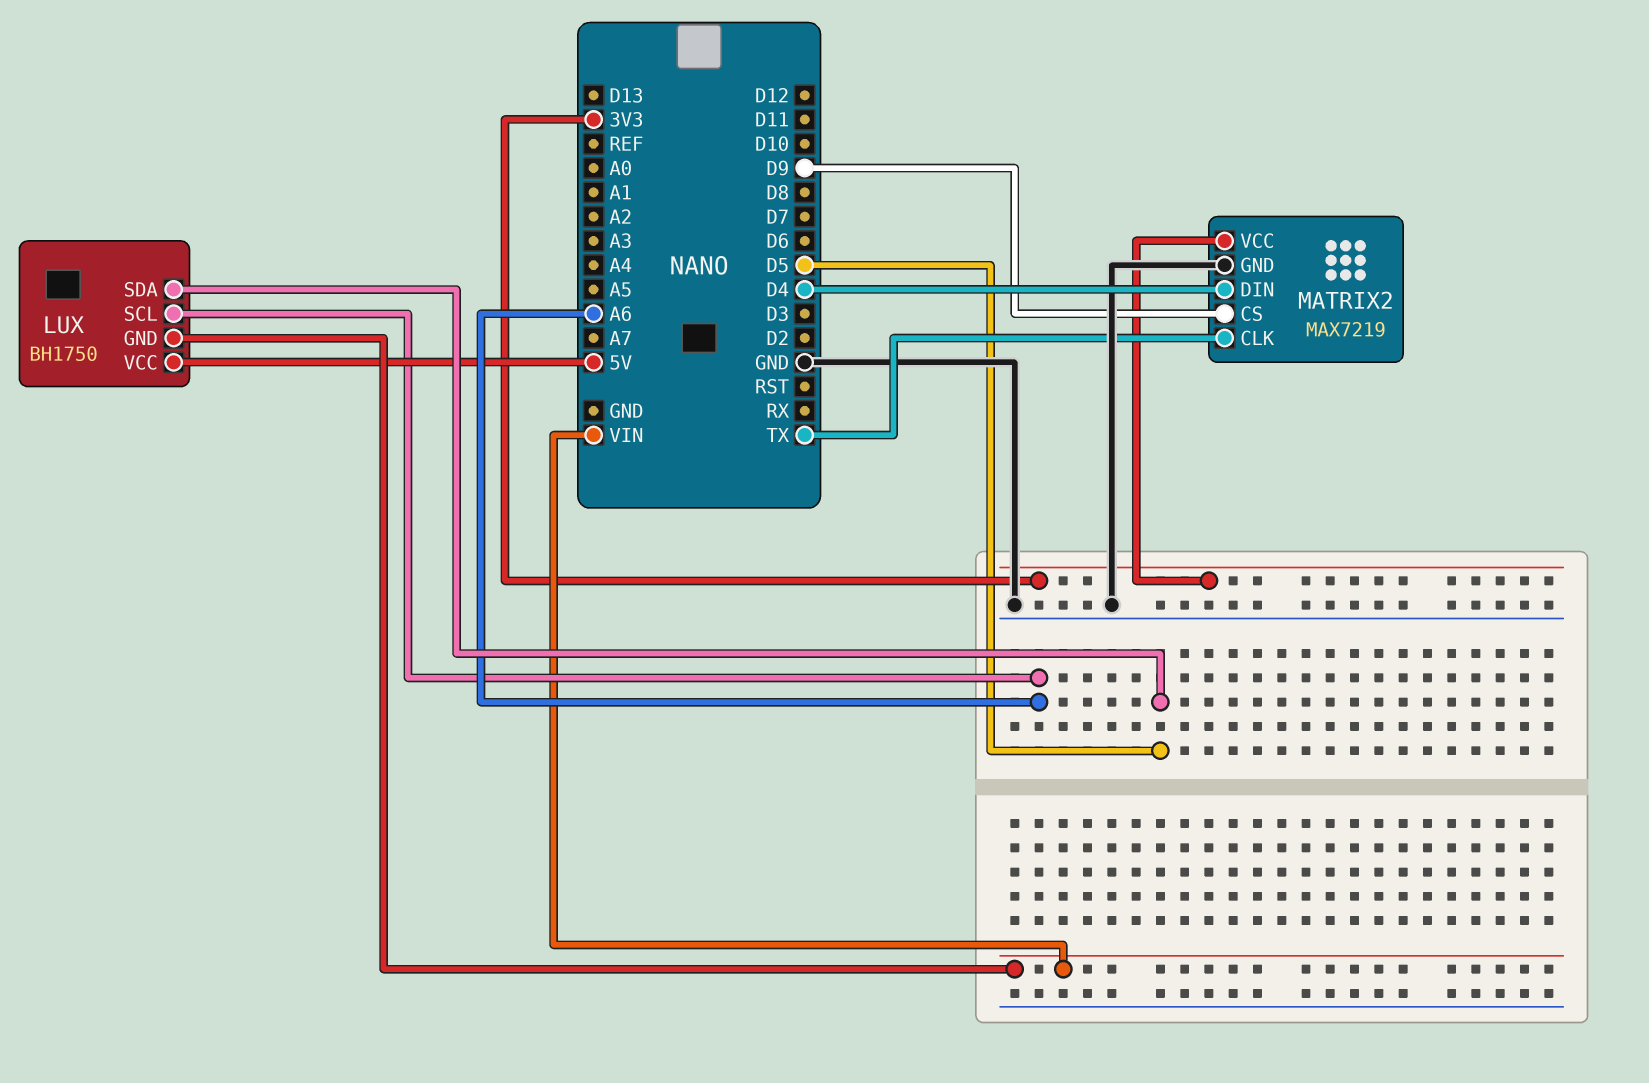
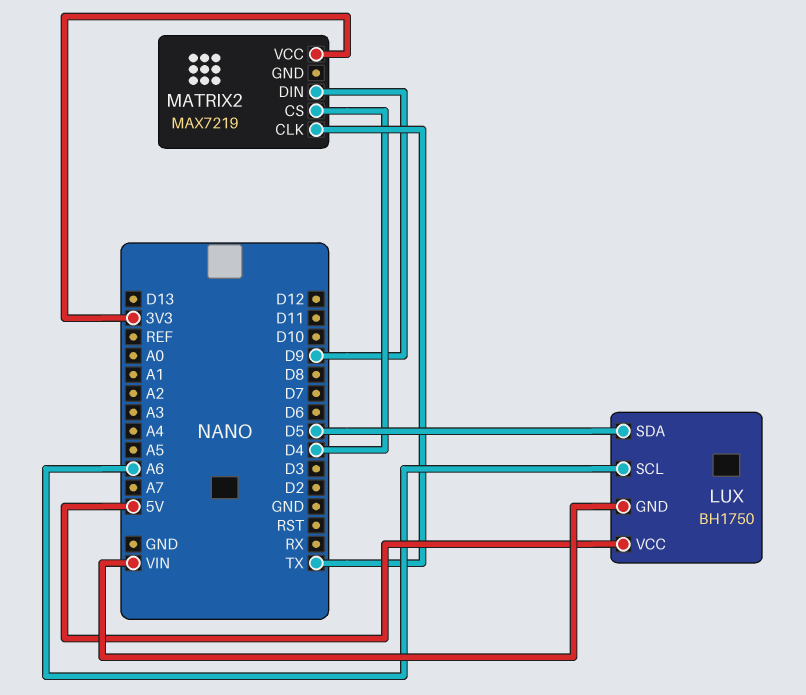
MATRIX2 pin CS: D9 -> D4
MATRIX2 pin DIN: D4 -> D9
MATRIX2 pin GND: GND -> none

